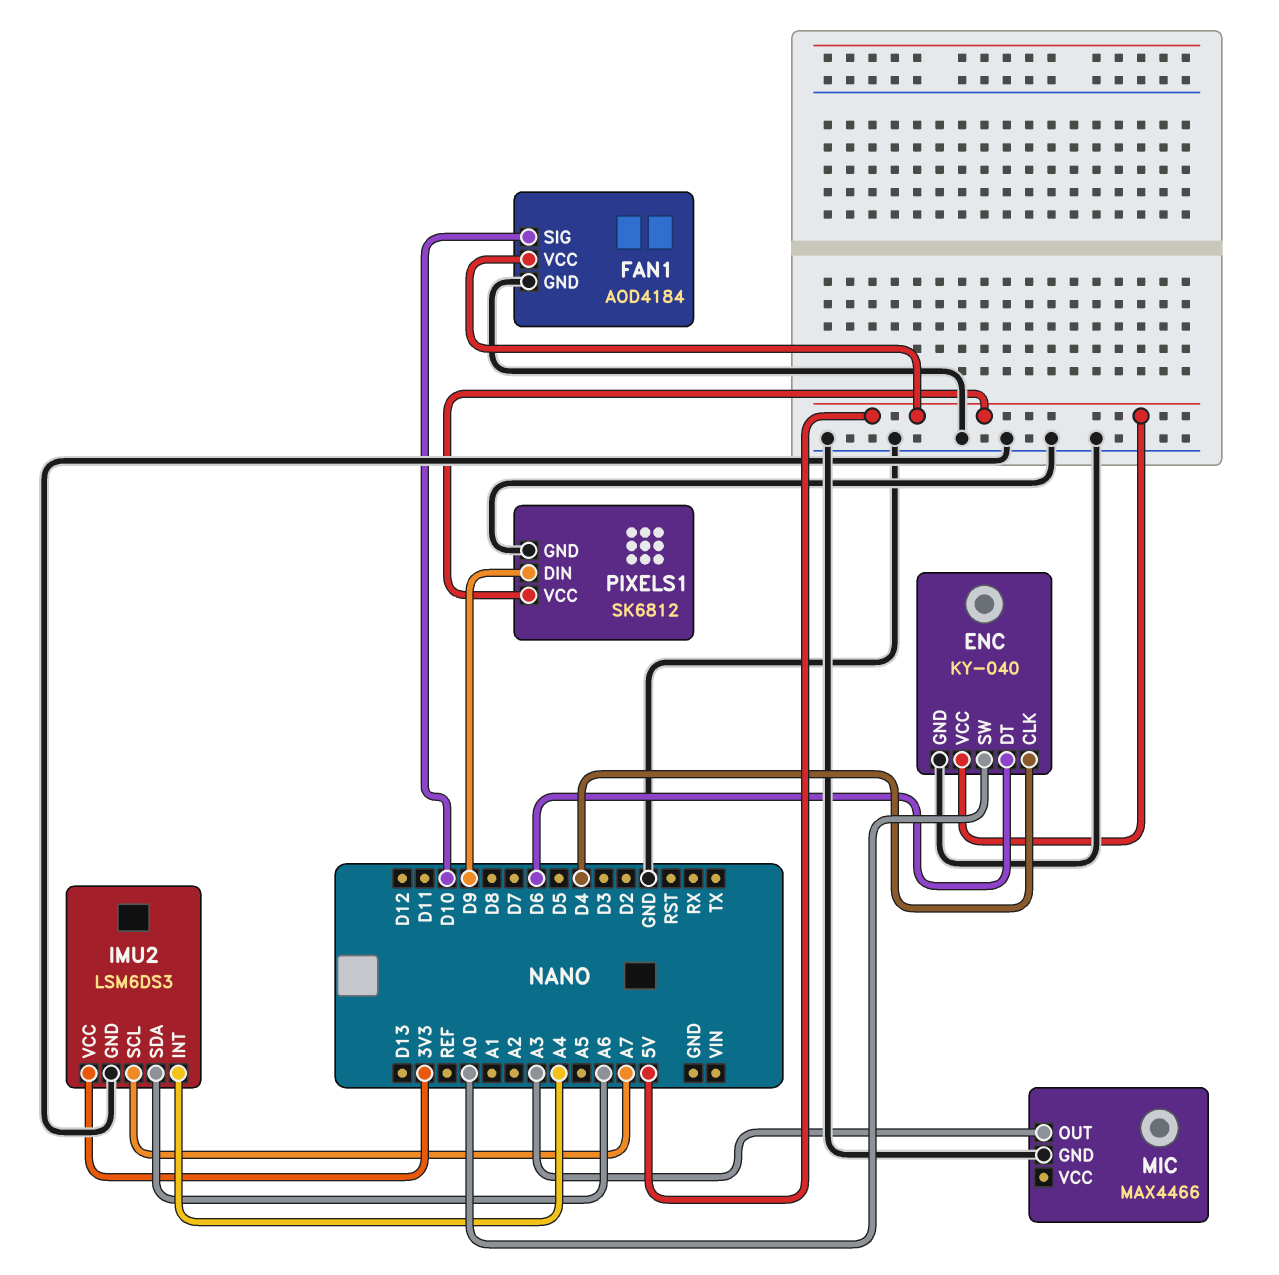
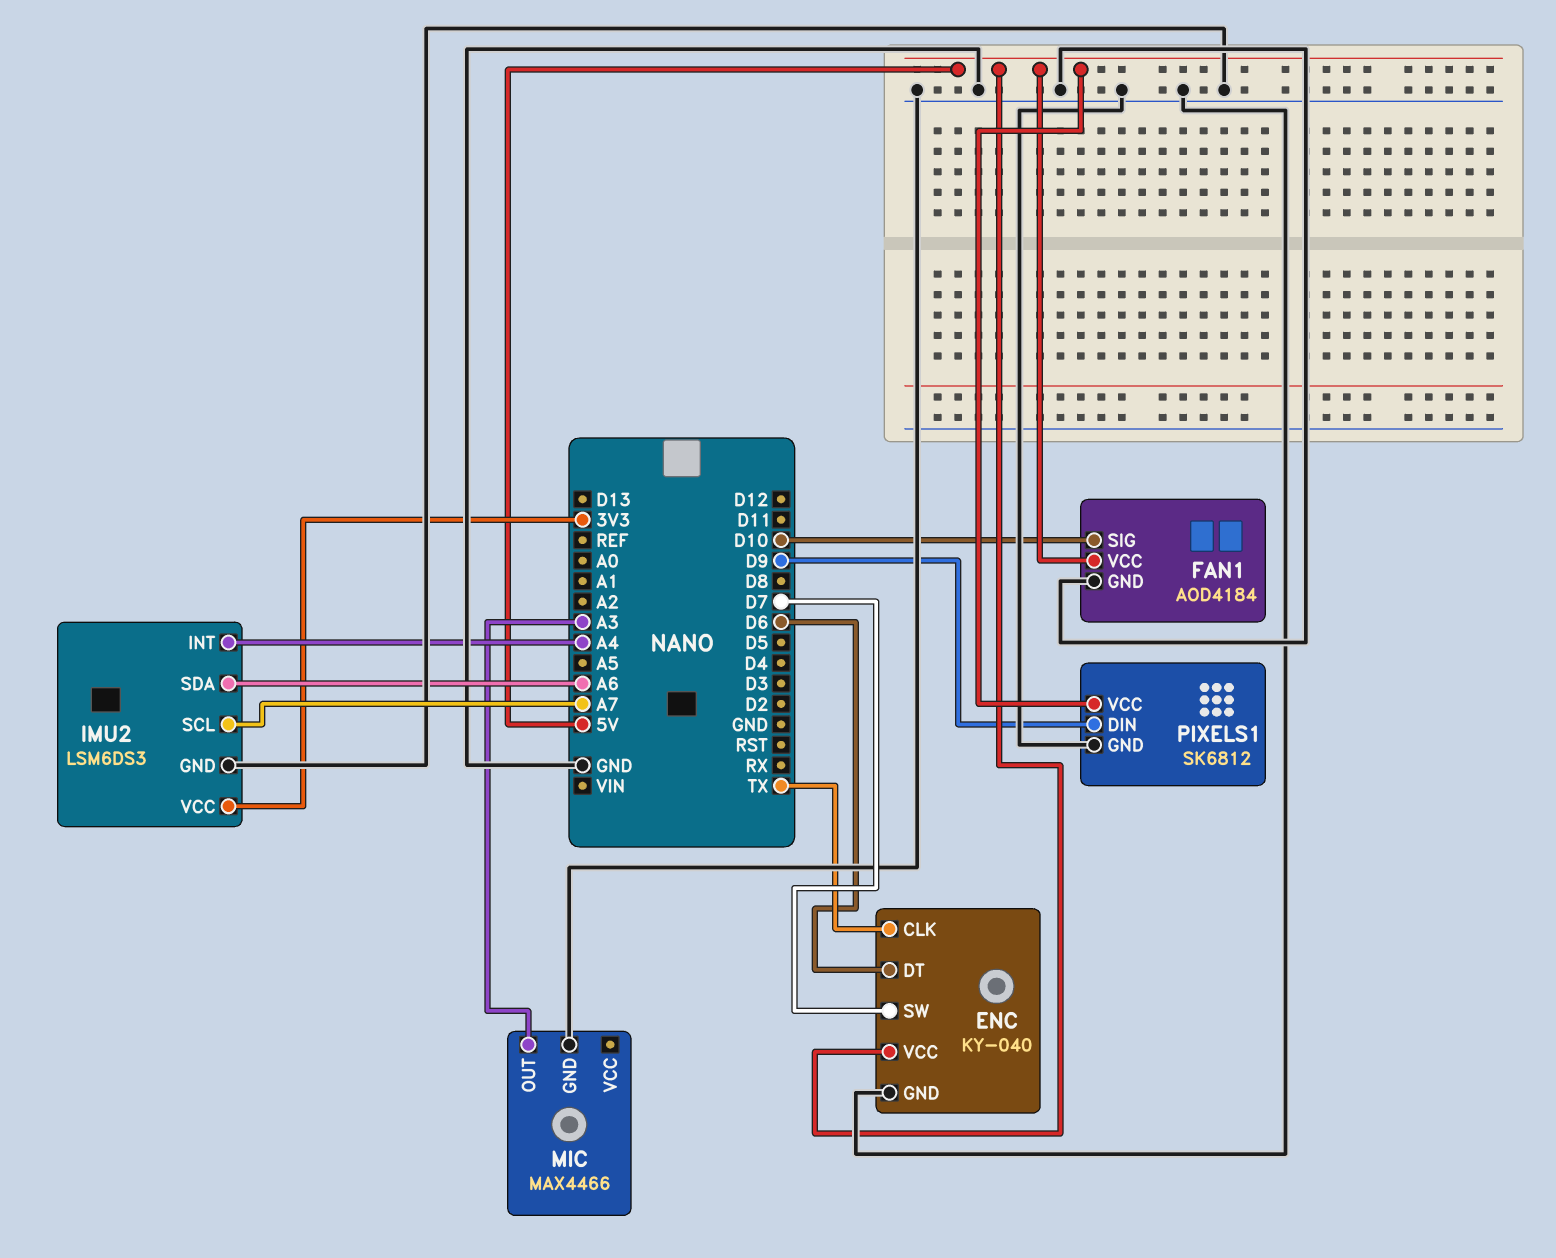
ENC pin CLK: D4 -> TX
ENC pin SW: A0 -> D7

